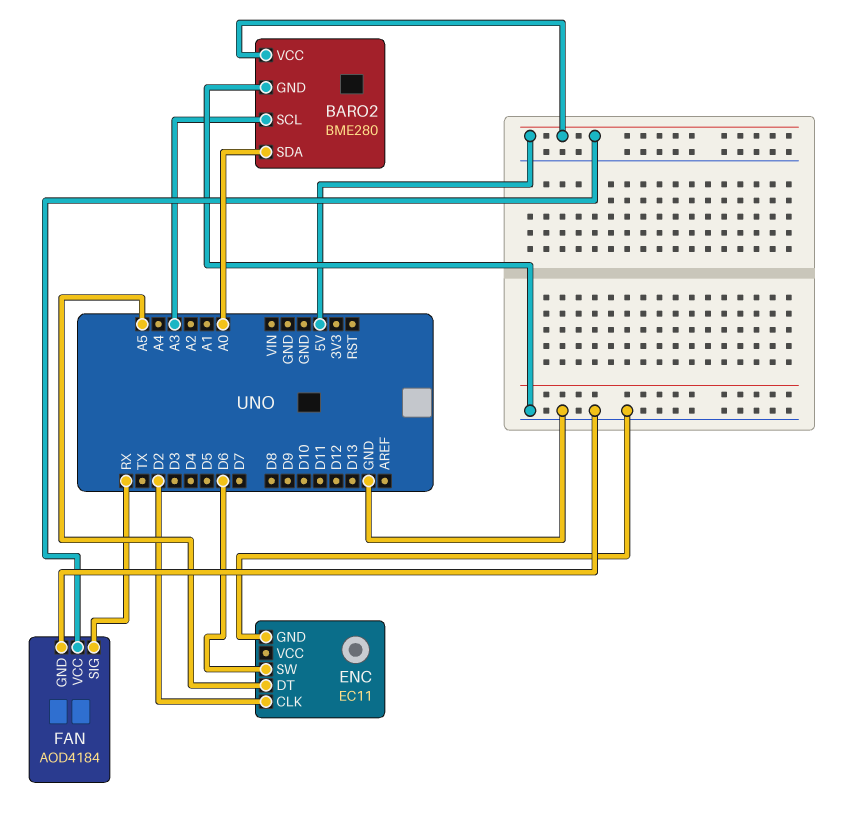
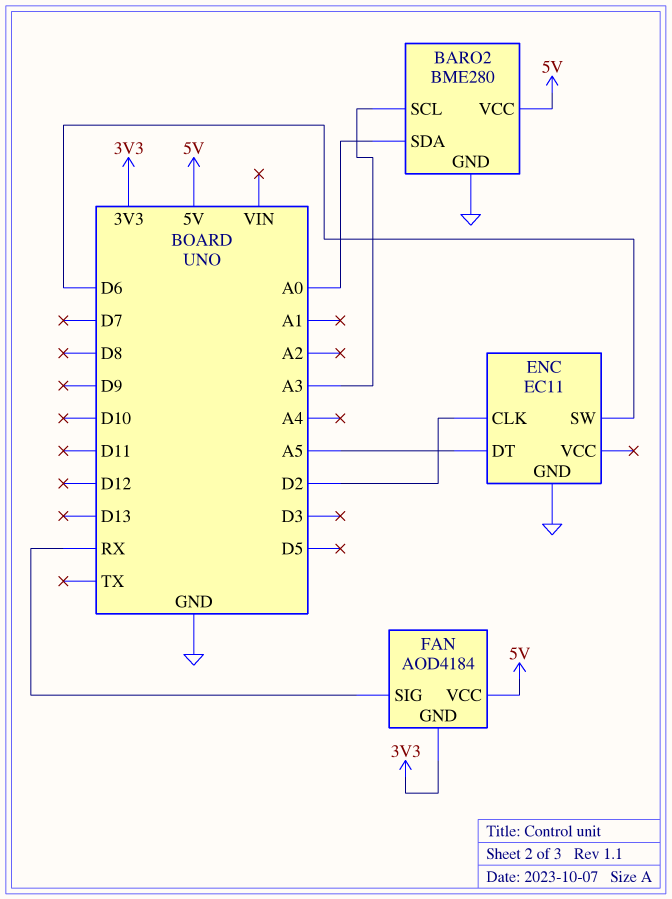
FAN pin GND: GND -> 3V3

